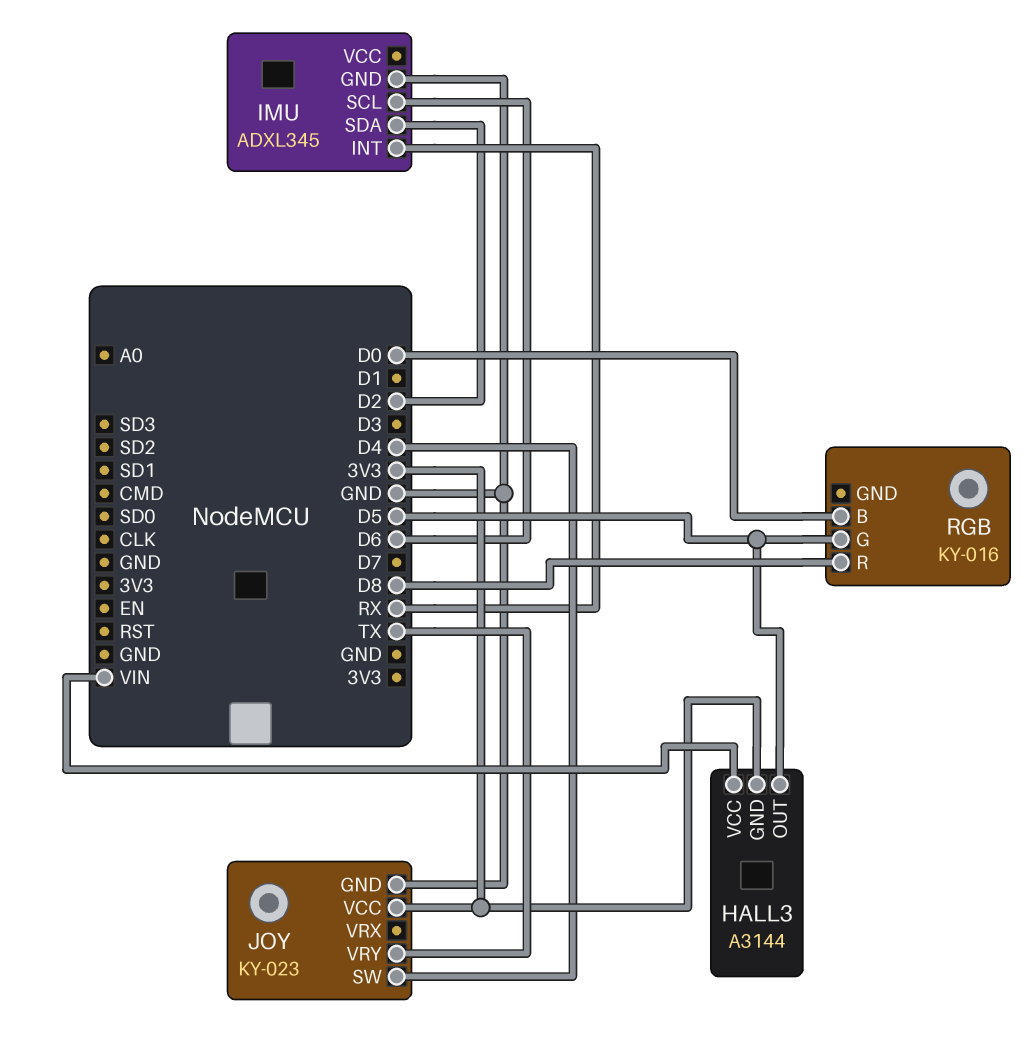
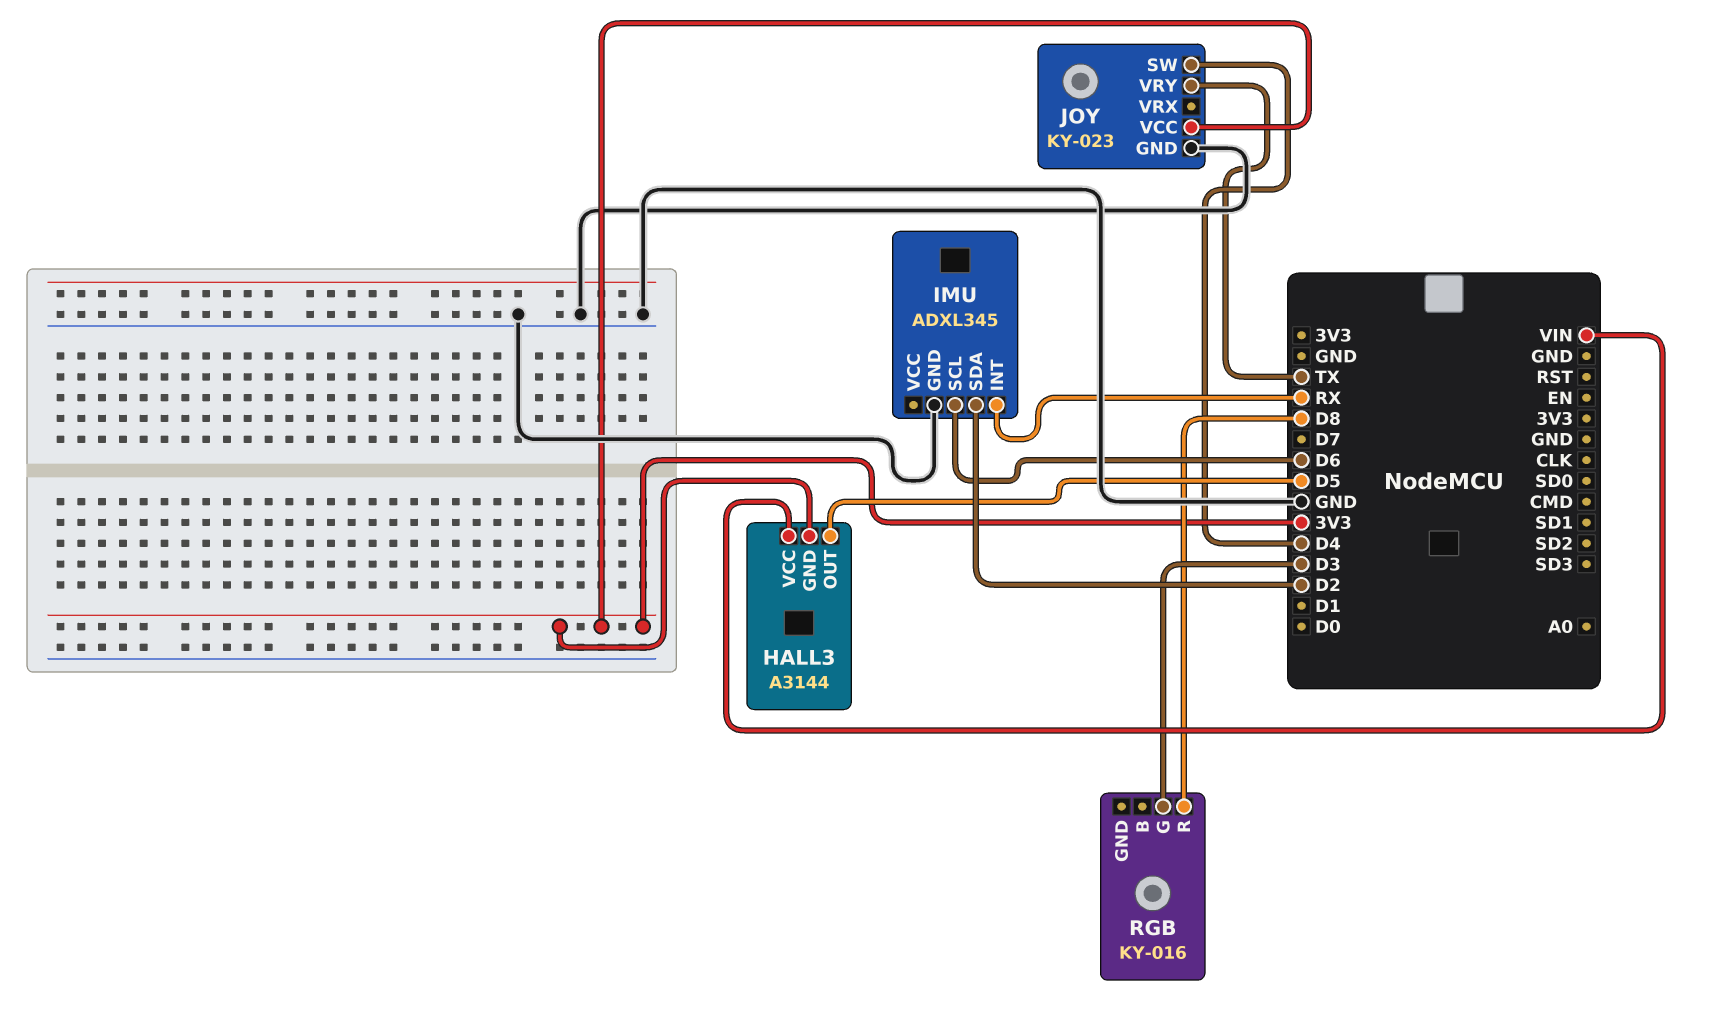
RGB pin B: D0 -> none
RGB pin G: D5 -> D3

